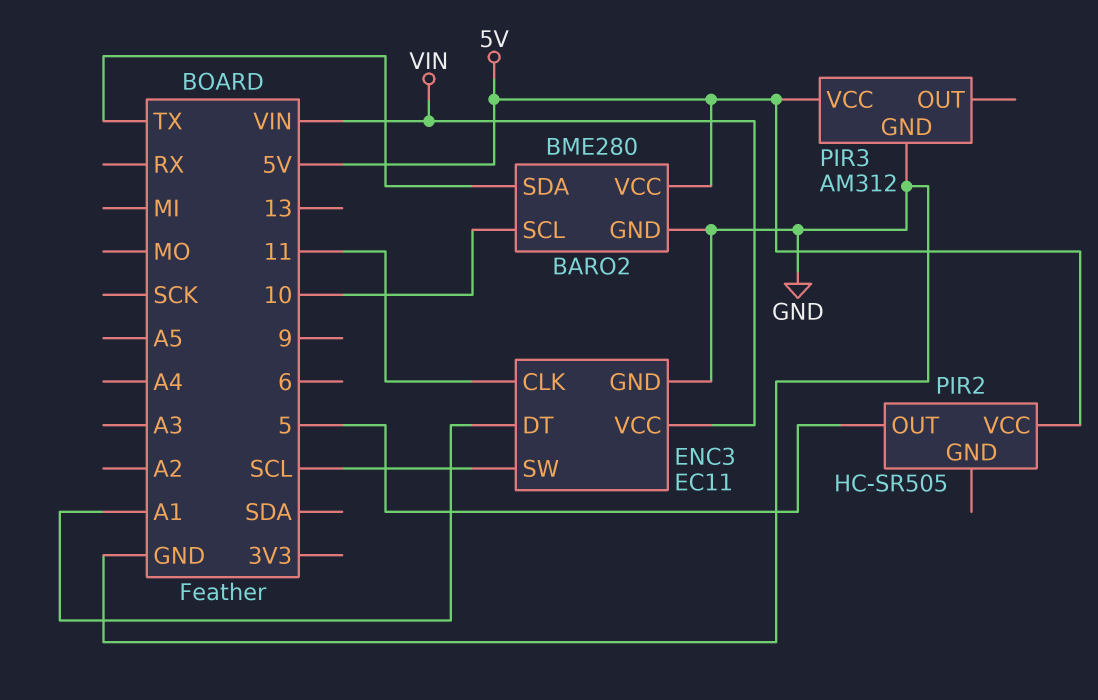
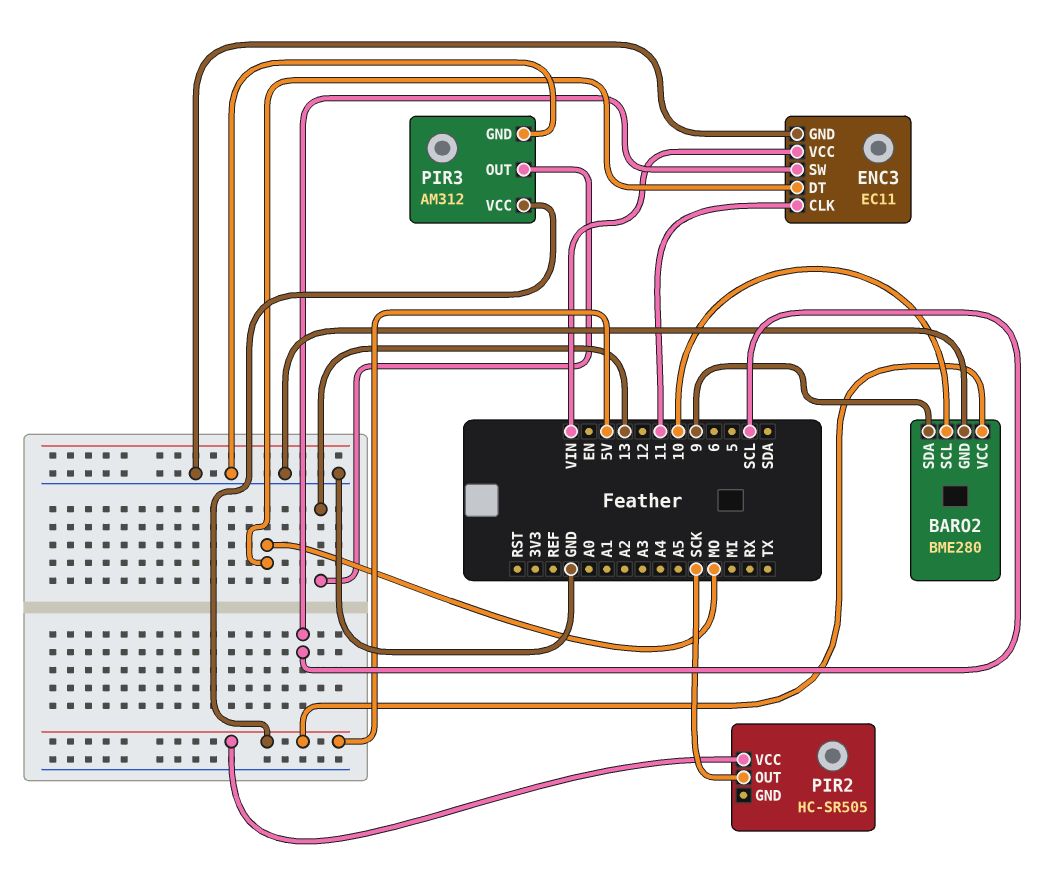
BARO2 pin SDA: TX -> 9
ENC3 pin DT: A1 -> MO
PIR2 pin OUT: 5 -> SCK
PIR3 pin OUT: none -> 13

